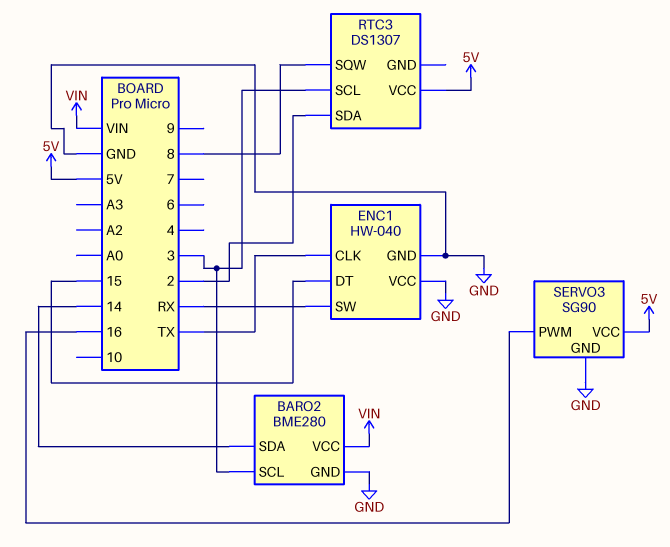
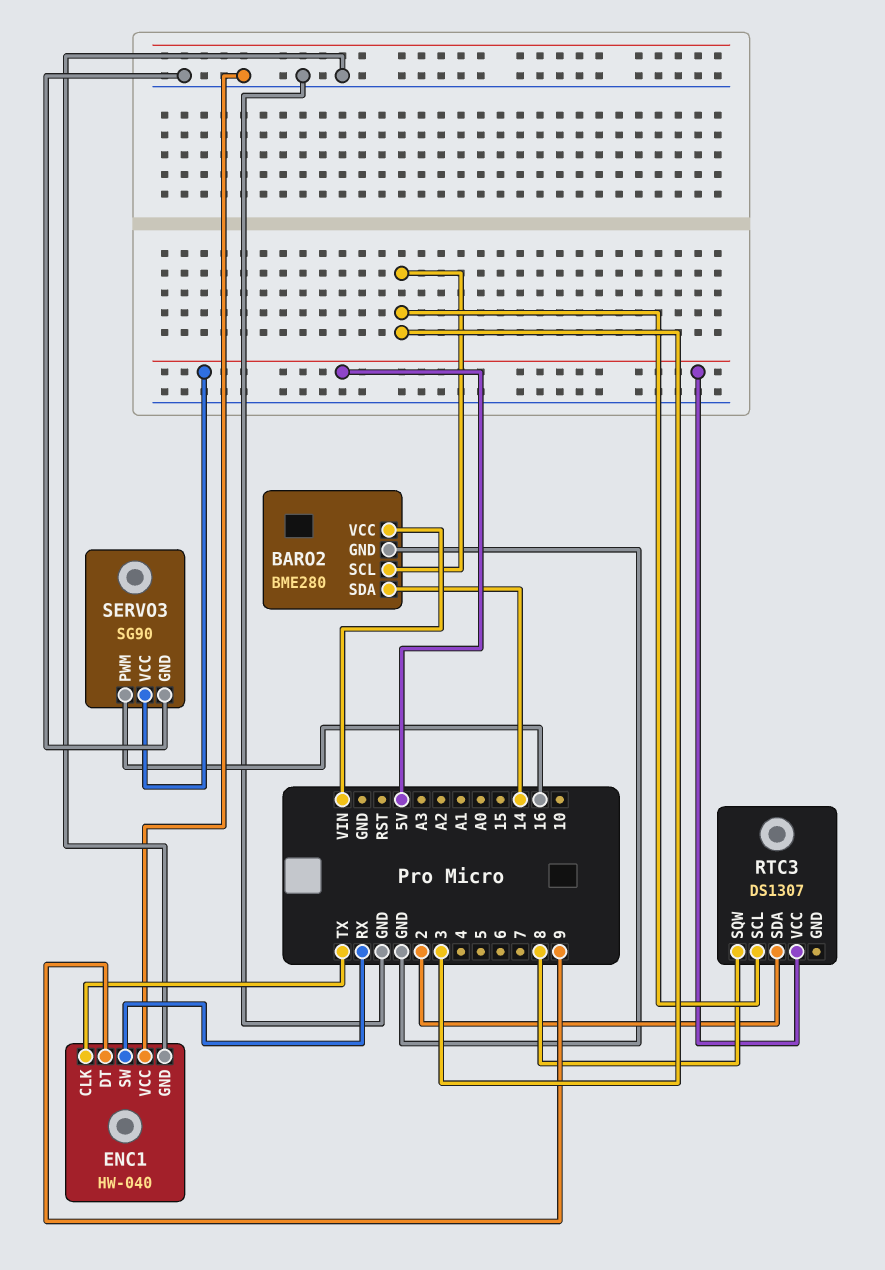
ENC1 pin DT: 15 -> 9

